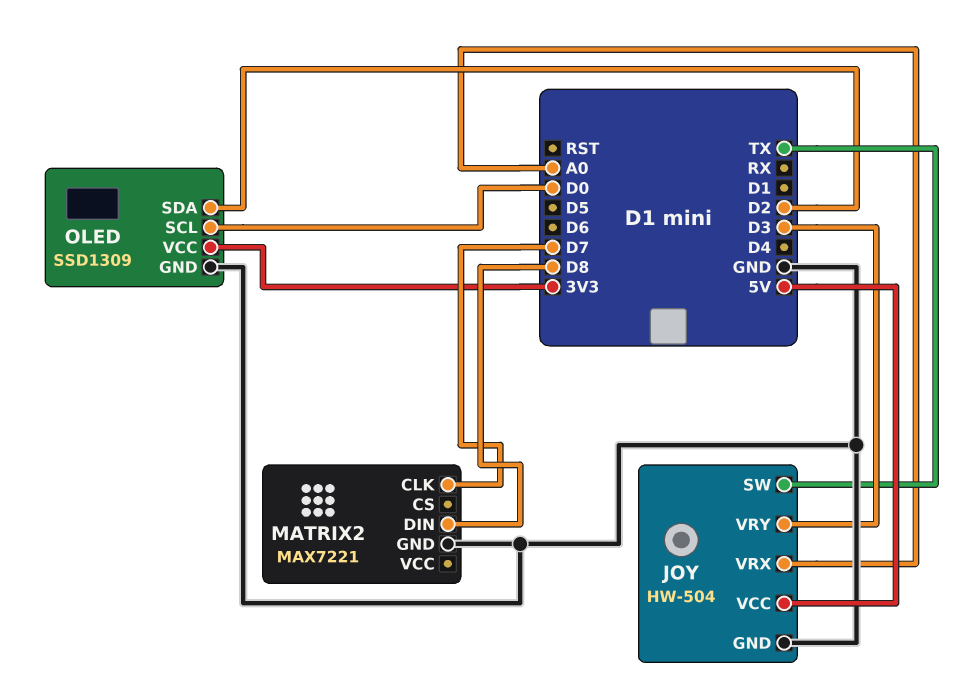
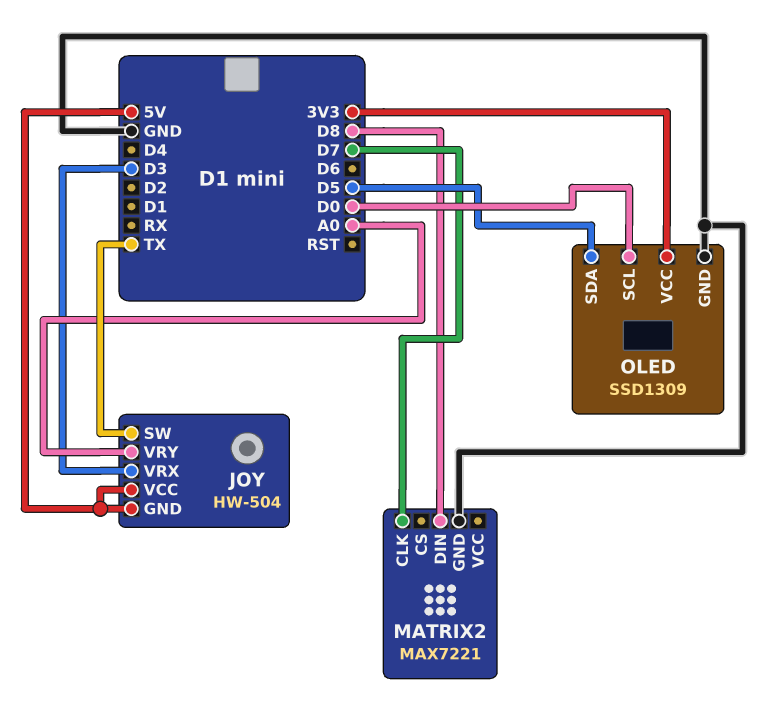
JOY pin GND: GND -> 5V
JOY pin VRX: A0 -> D3
JOY pin VRY: D3 -> A0
OLED pin SDA: D2 -> D5

